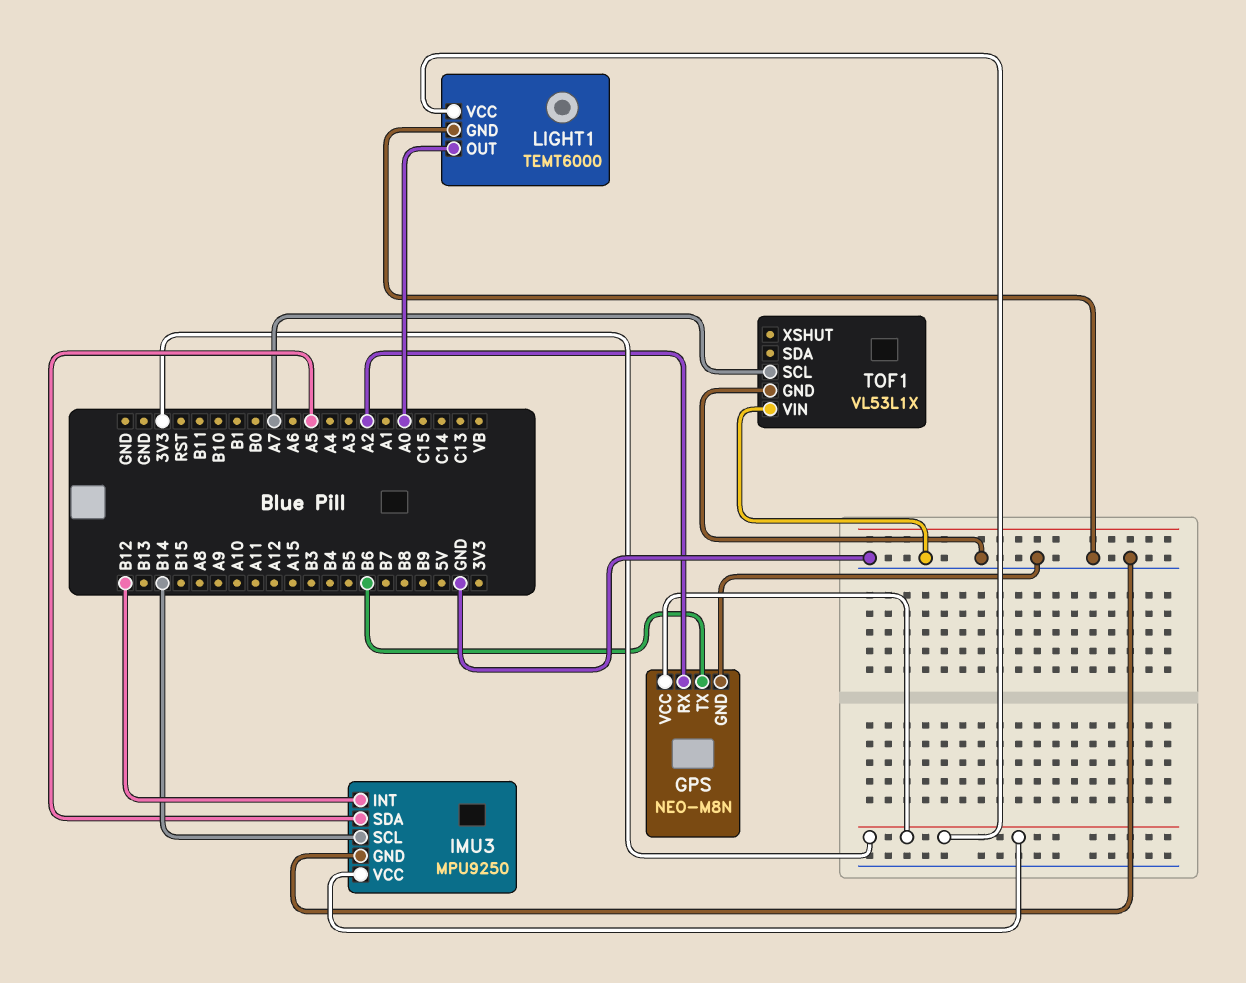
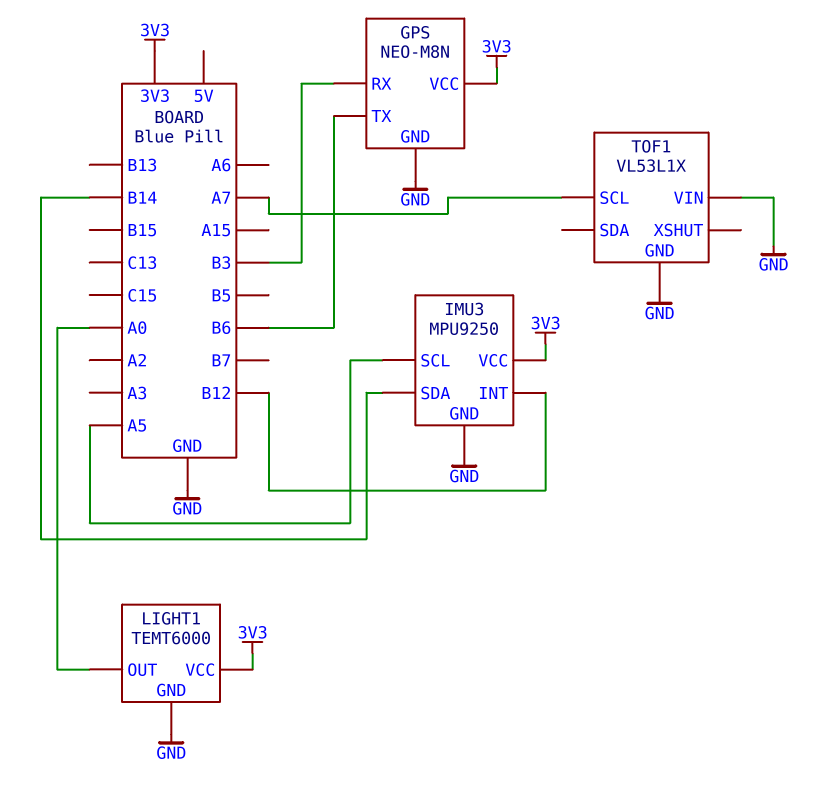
GPS pin RX: A2 -> B3
IMU3 pin SCL: B14 -> A5
IMU3 pin SDA: A5 -> B14

